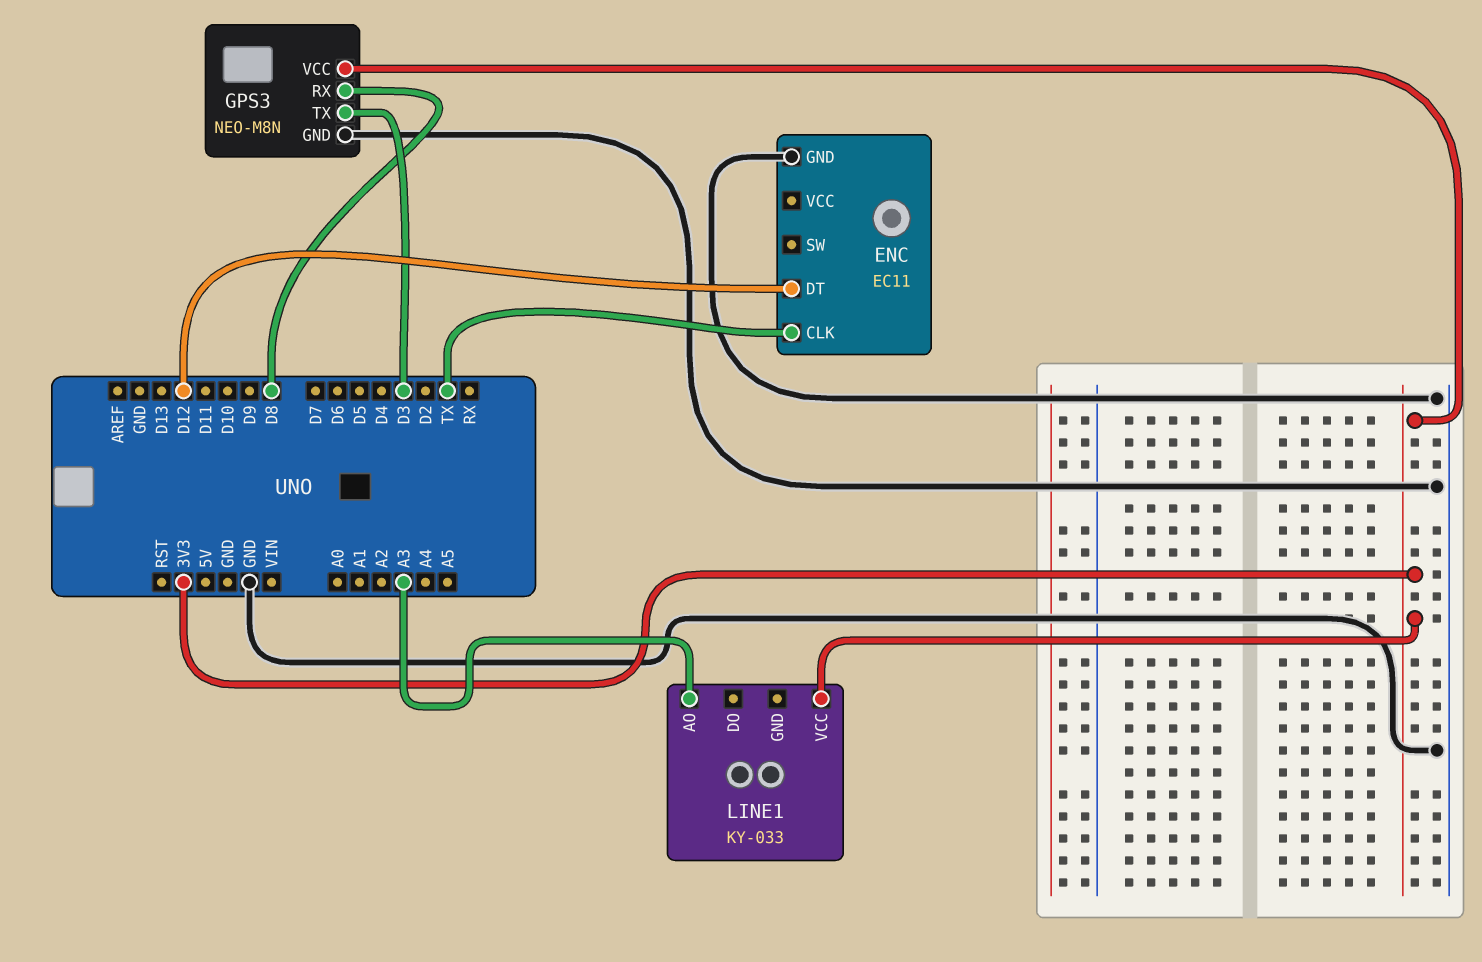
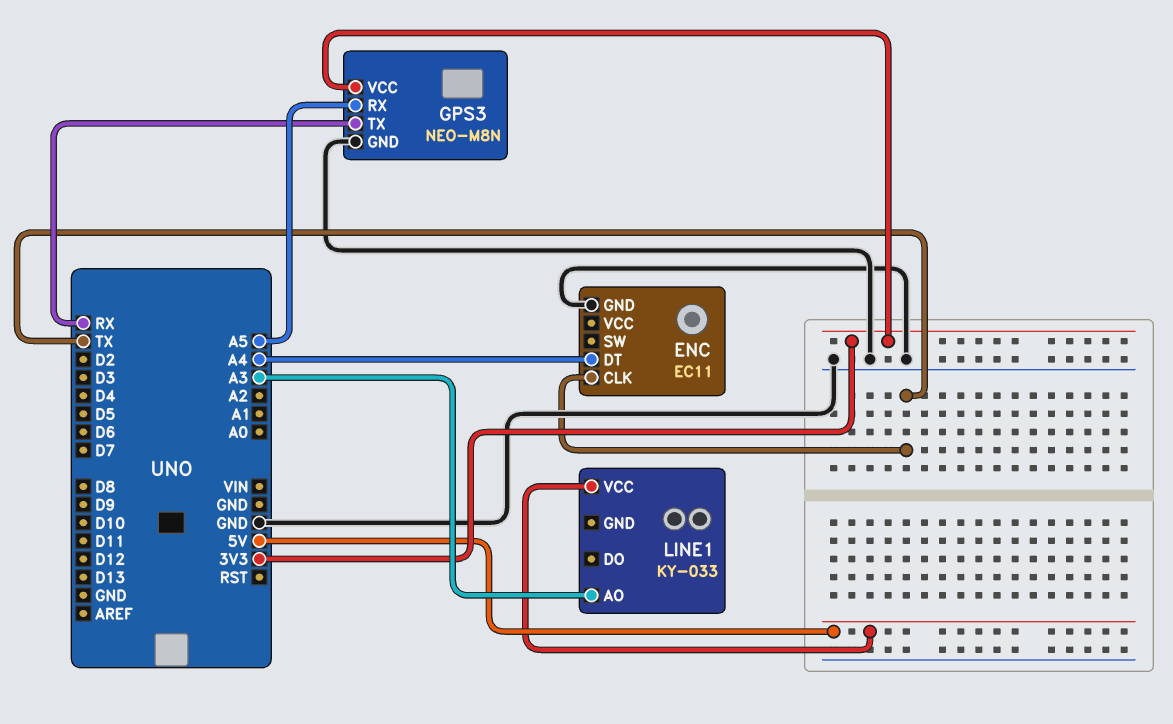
ENC pin DT: D12 -> A4
GPS3 pin RX: D8 -> A5
GPS3 pin TX: D3 -> RX
LINE1 pin VCC: 3V3 -> 5V

